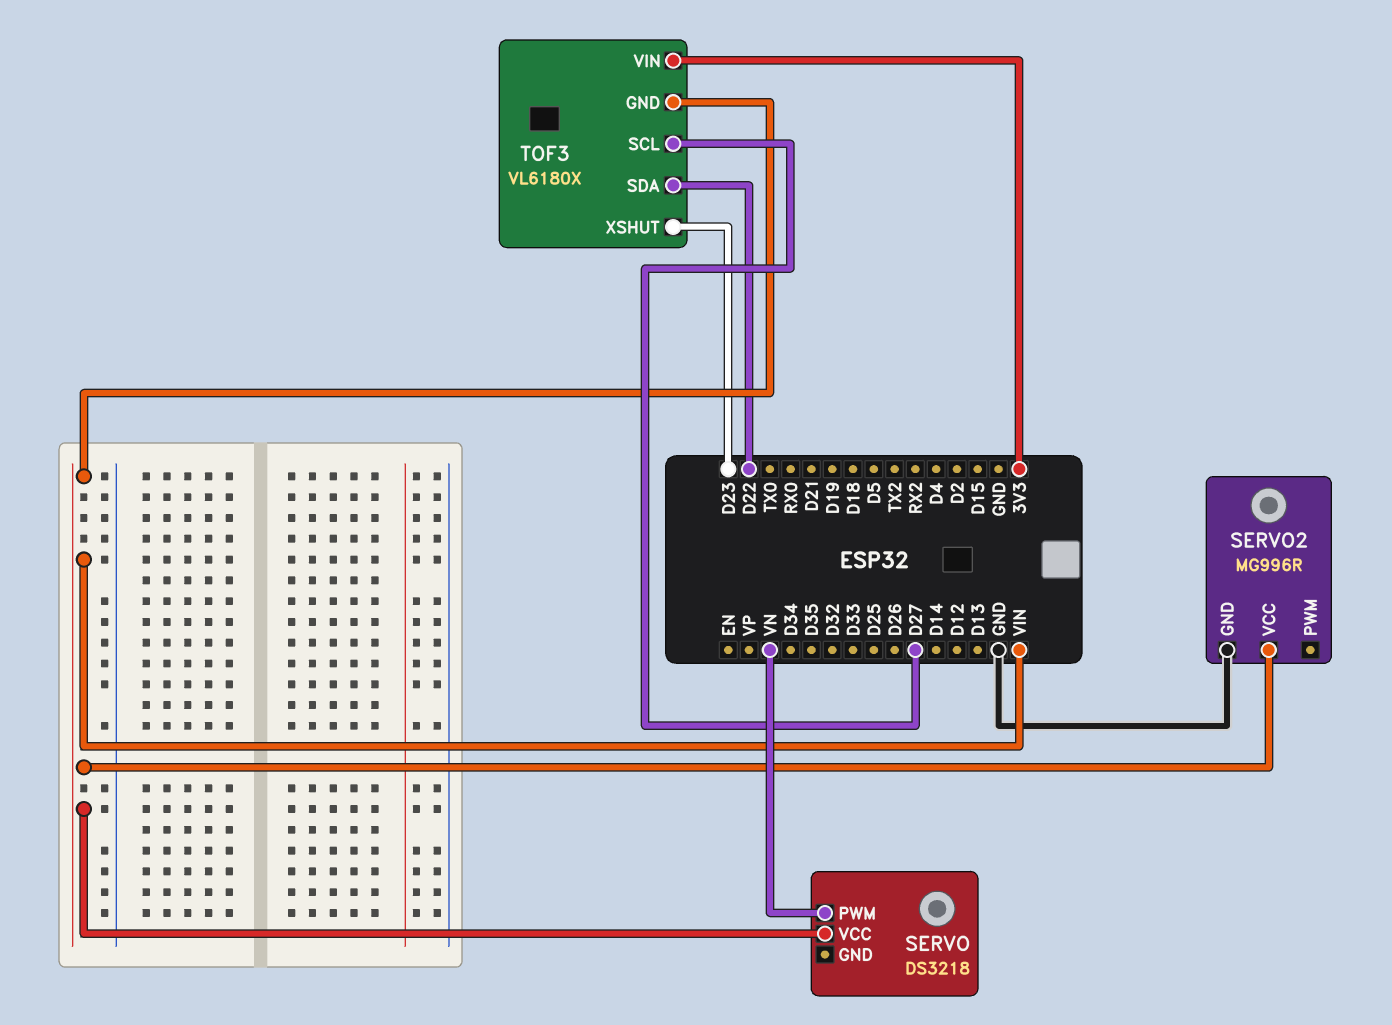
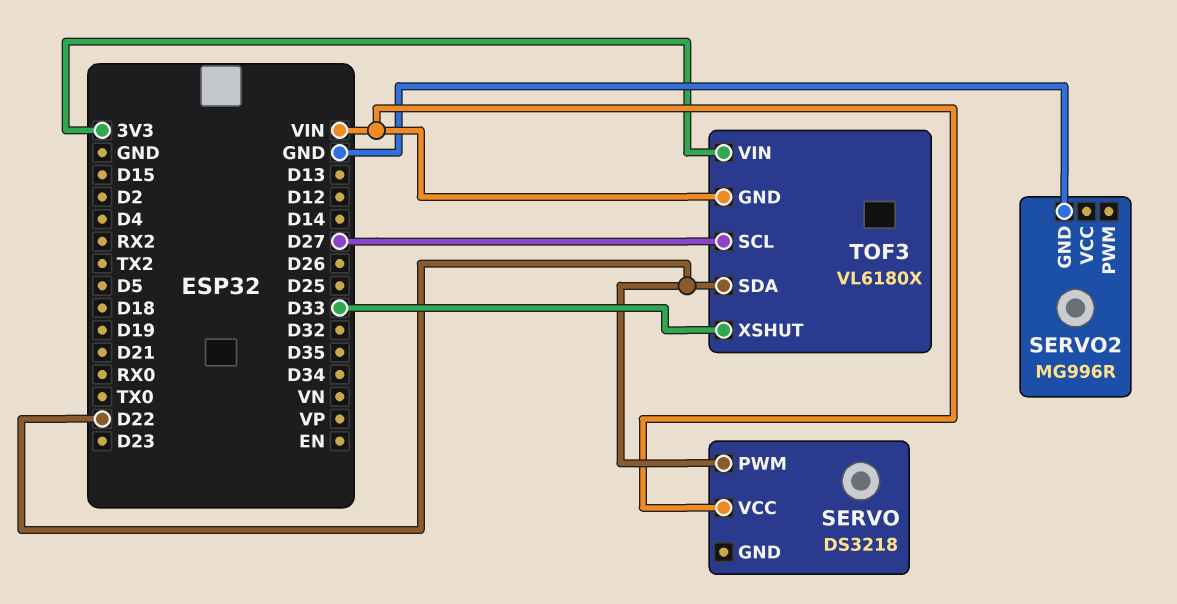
SERVO pin PWM: VN -> D22
SERVO2 pin VCC: VIN -> none
TOF3 pin XSHUT: D23 -> D33

